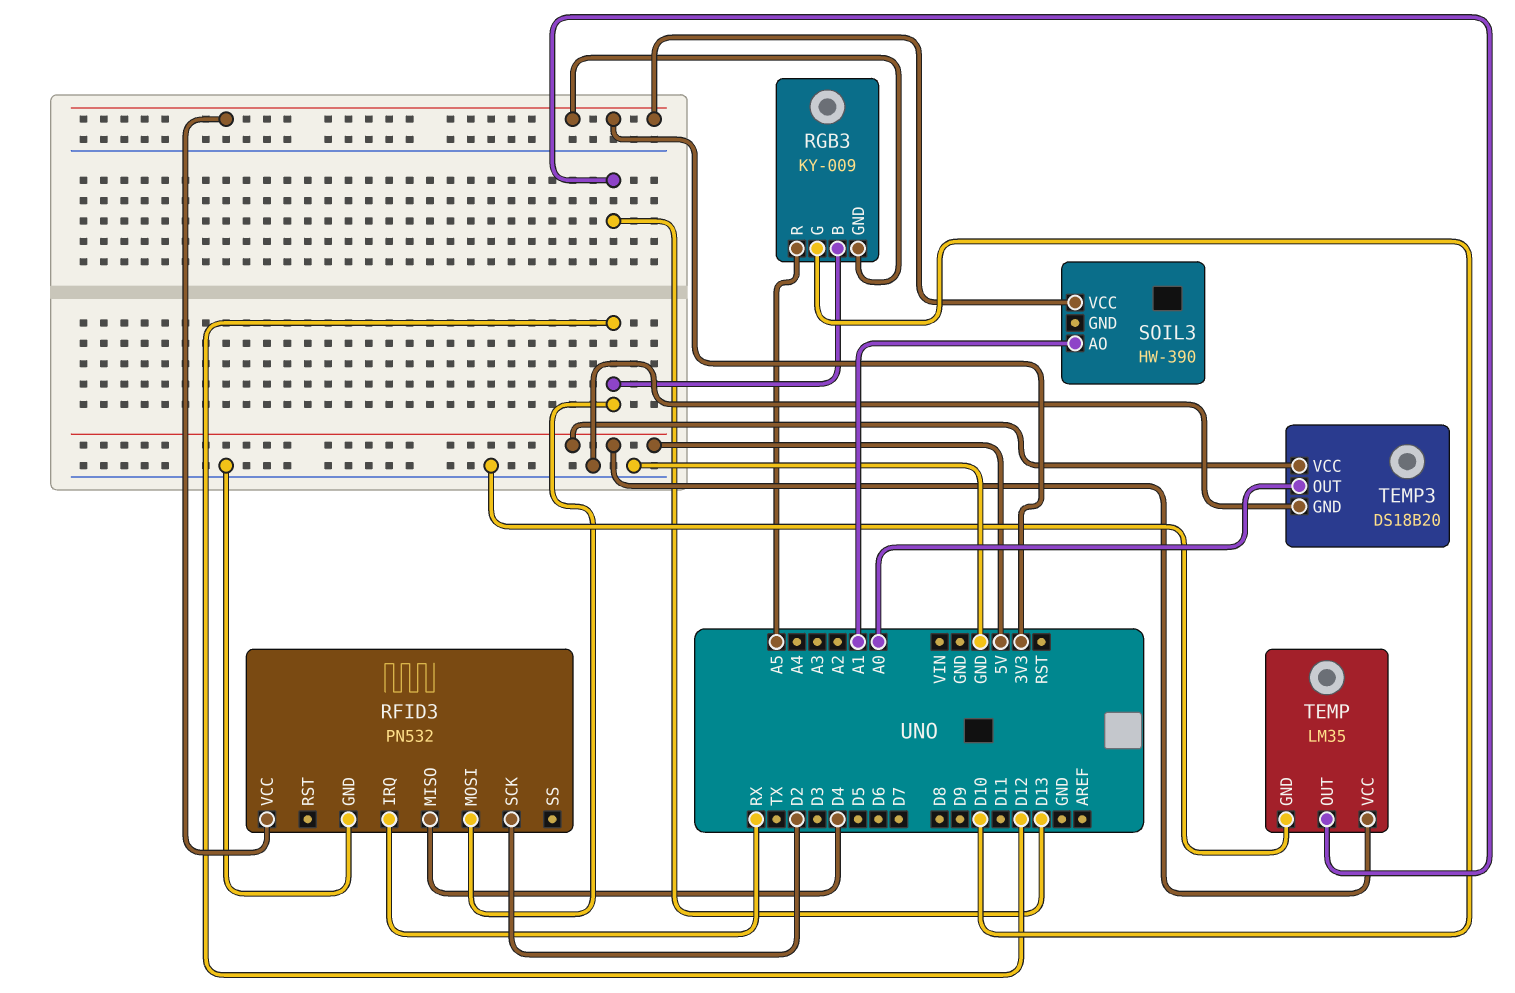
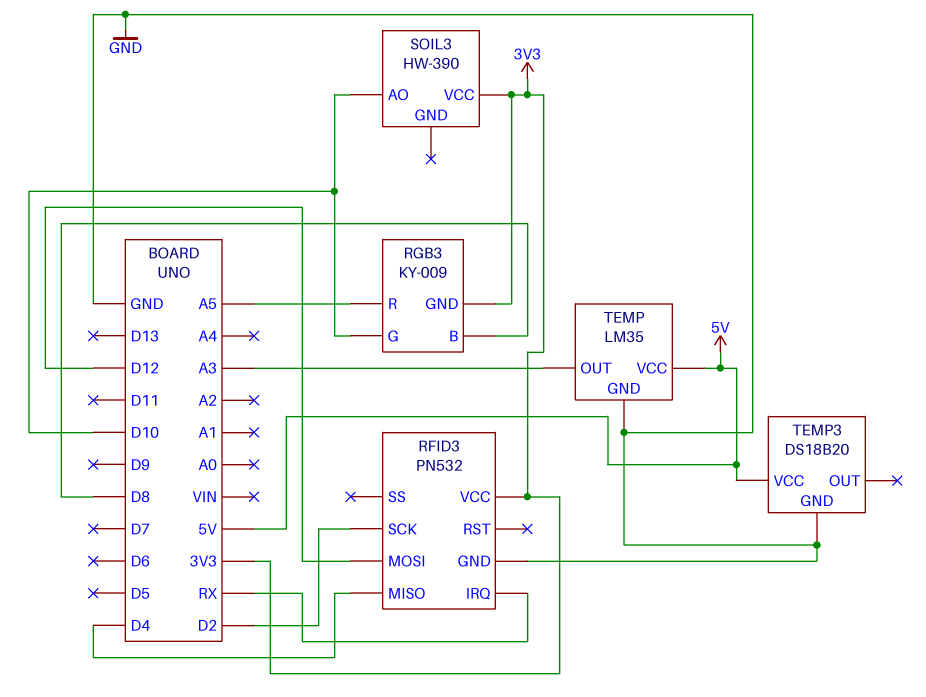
RGB3 pin B: D12 -> D8
SOIL3 pin AO: A1 -> D10
TEMP pin OUT: D13 -> A3
TEMP3 pin OUT: A0 -> none

